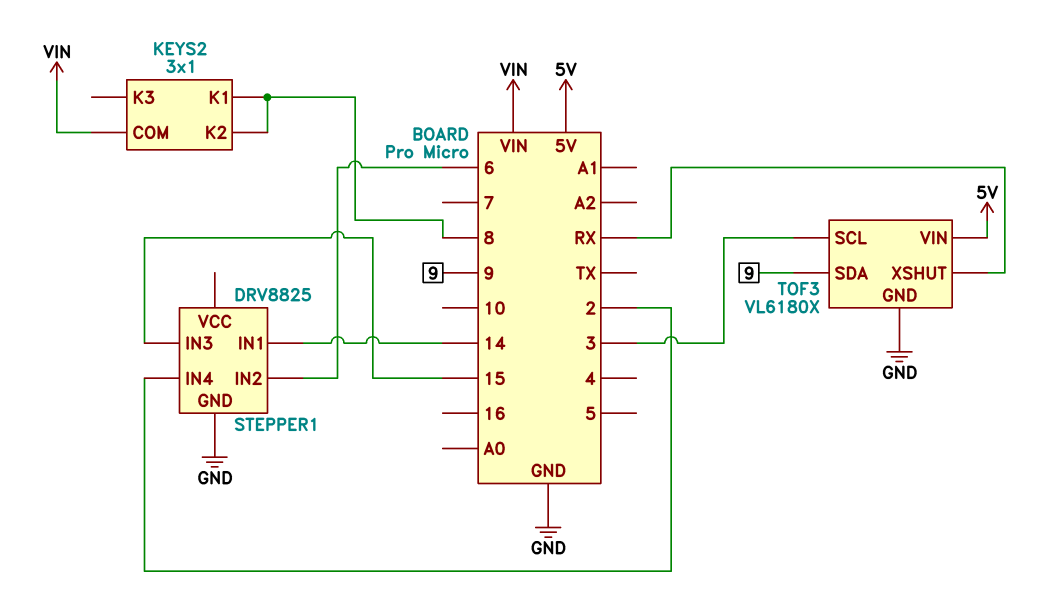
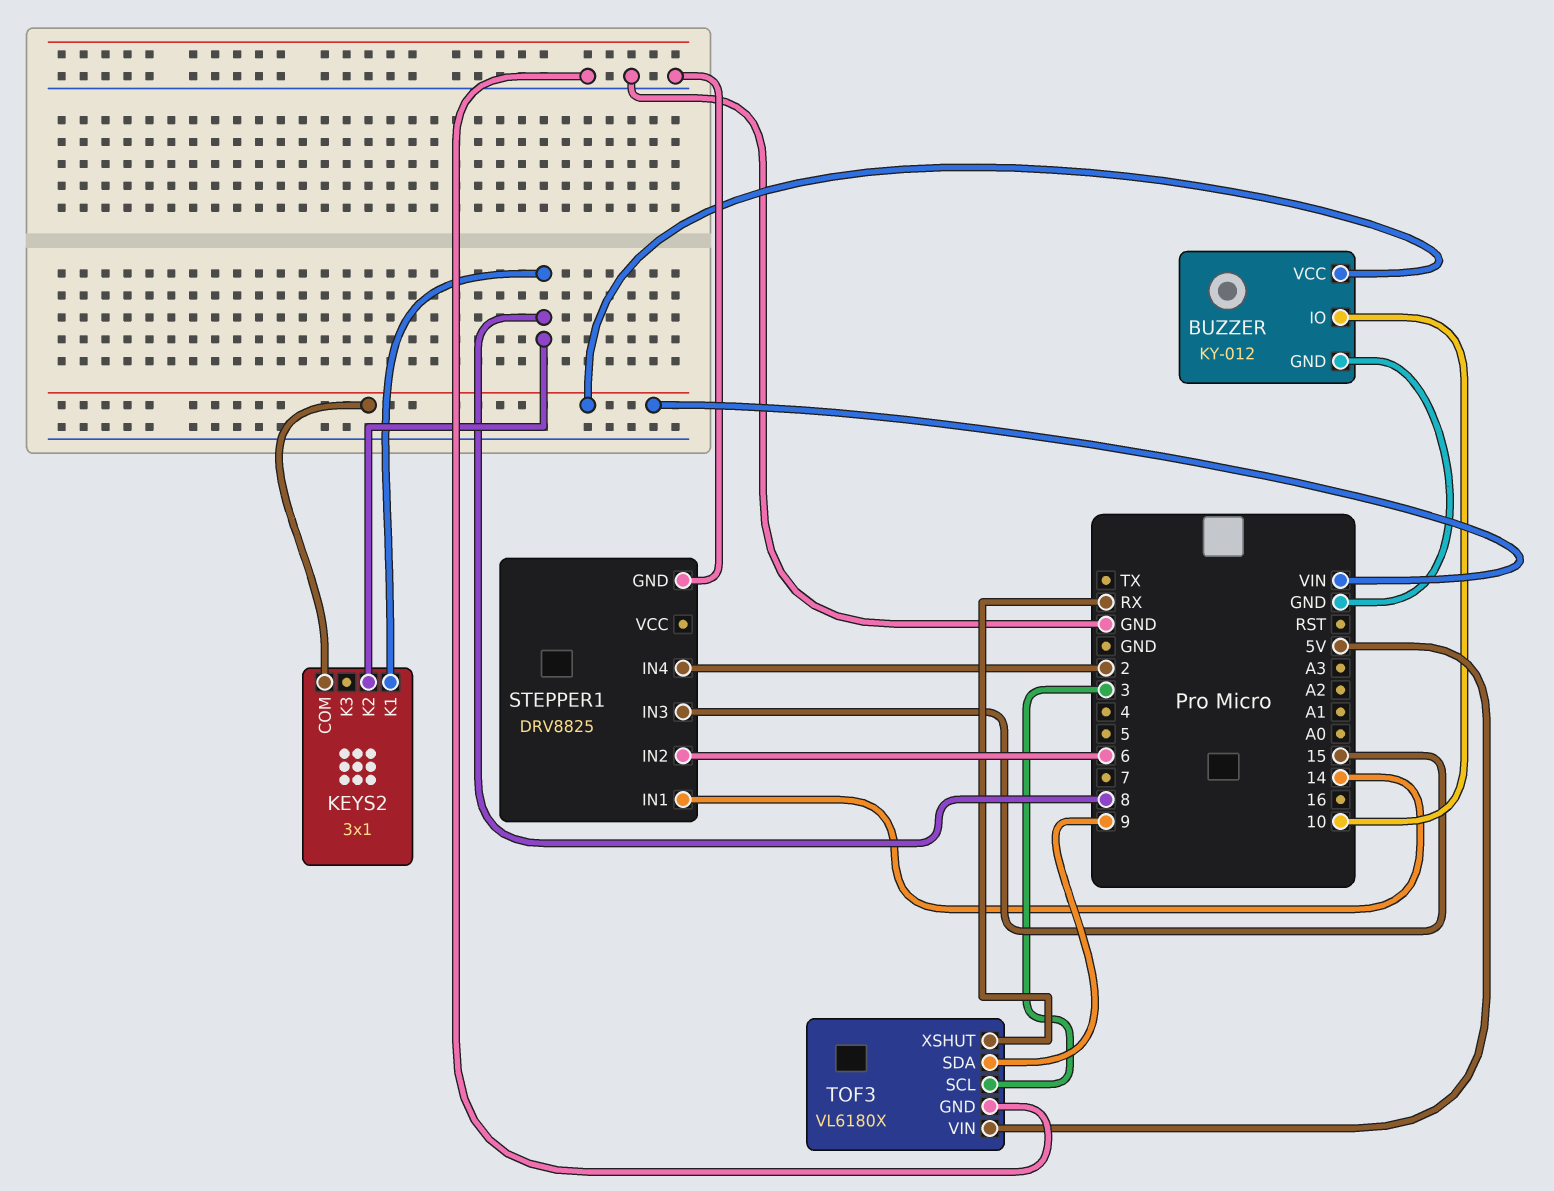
BUZZER: none -> KY-012
BUZZER pin GND: none -> GND
BUZZER pin IO: none -> 10
BUZZER pin VCC: none -> VIN

